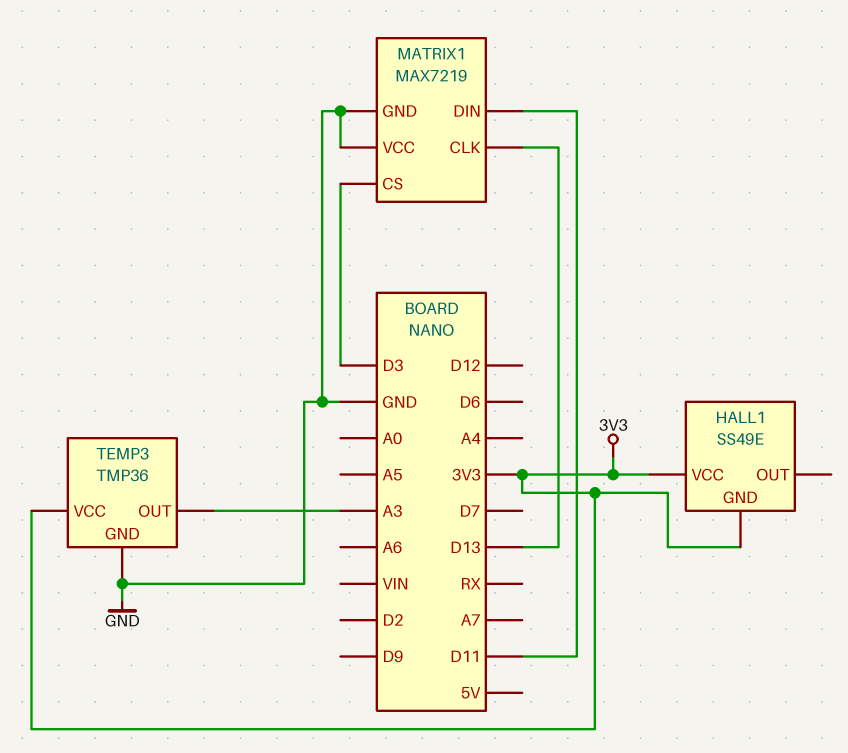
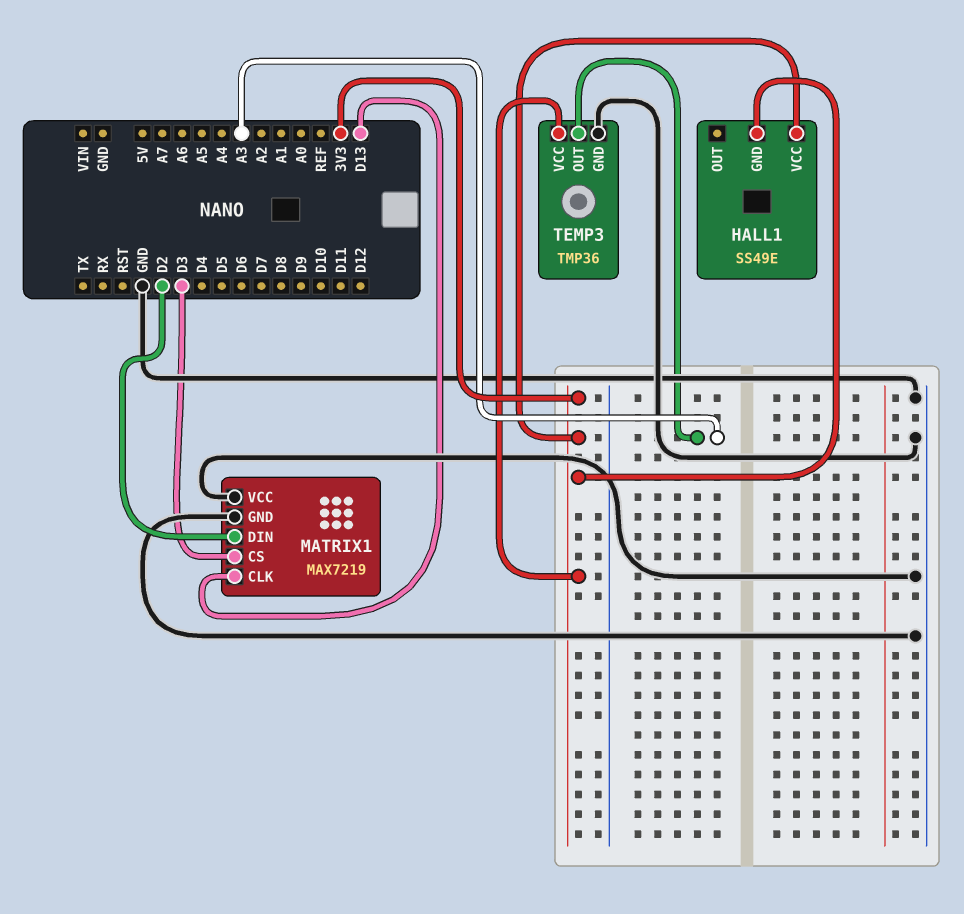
MATRIX1 pin DIN: D11 -> D2

